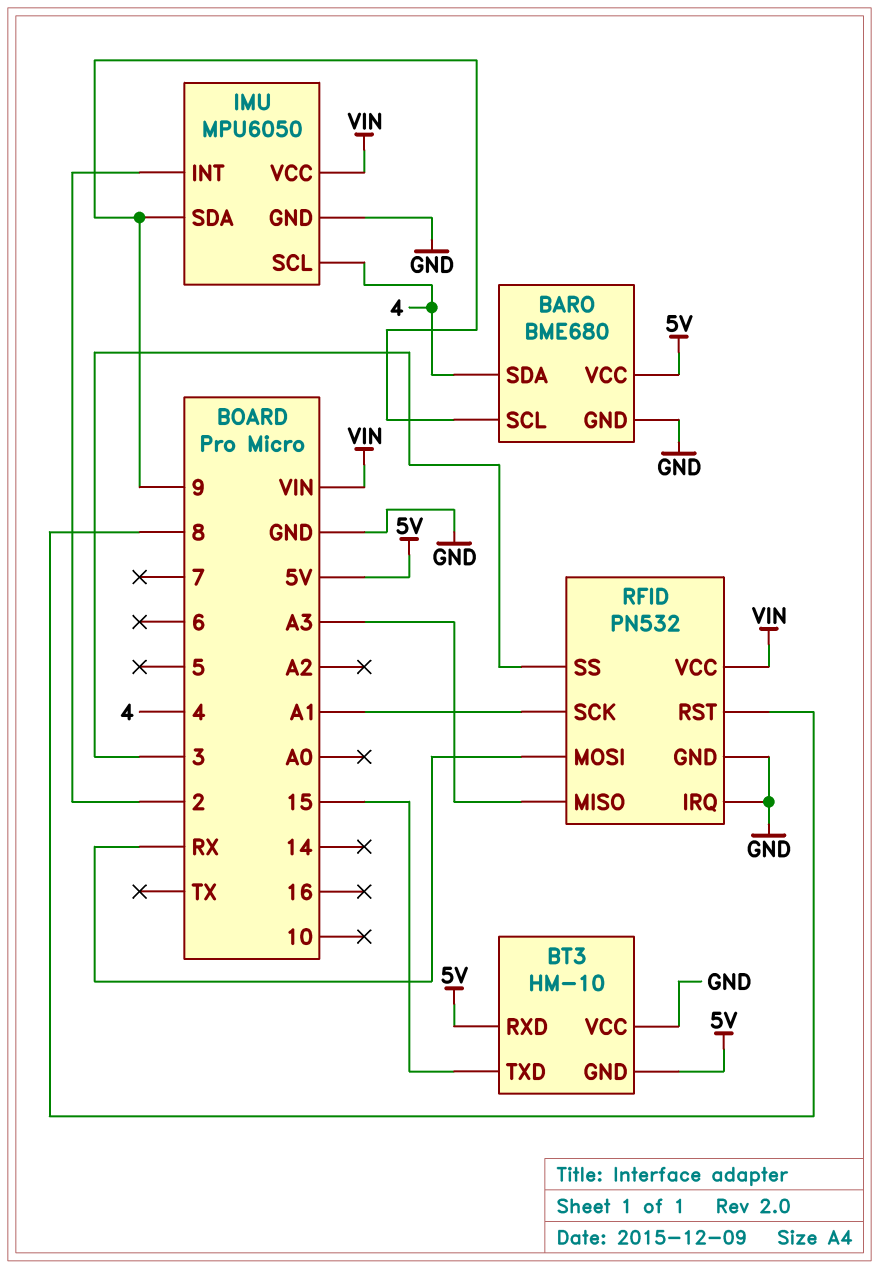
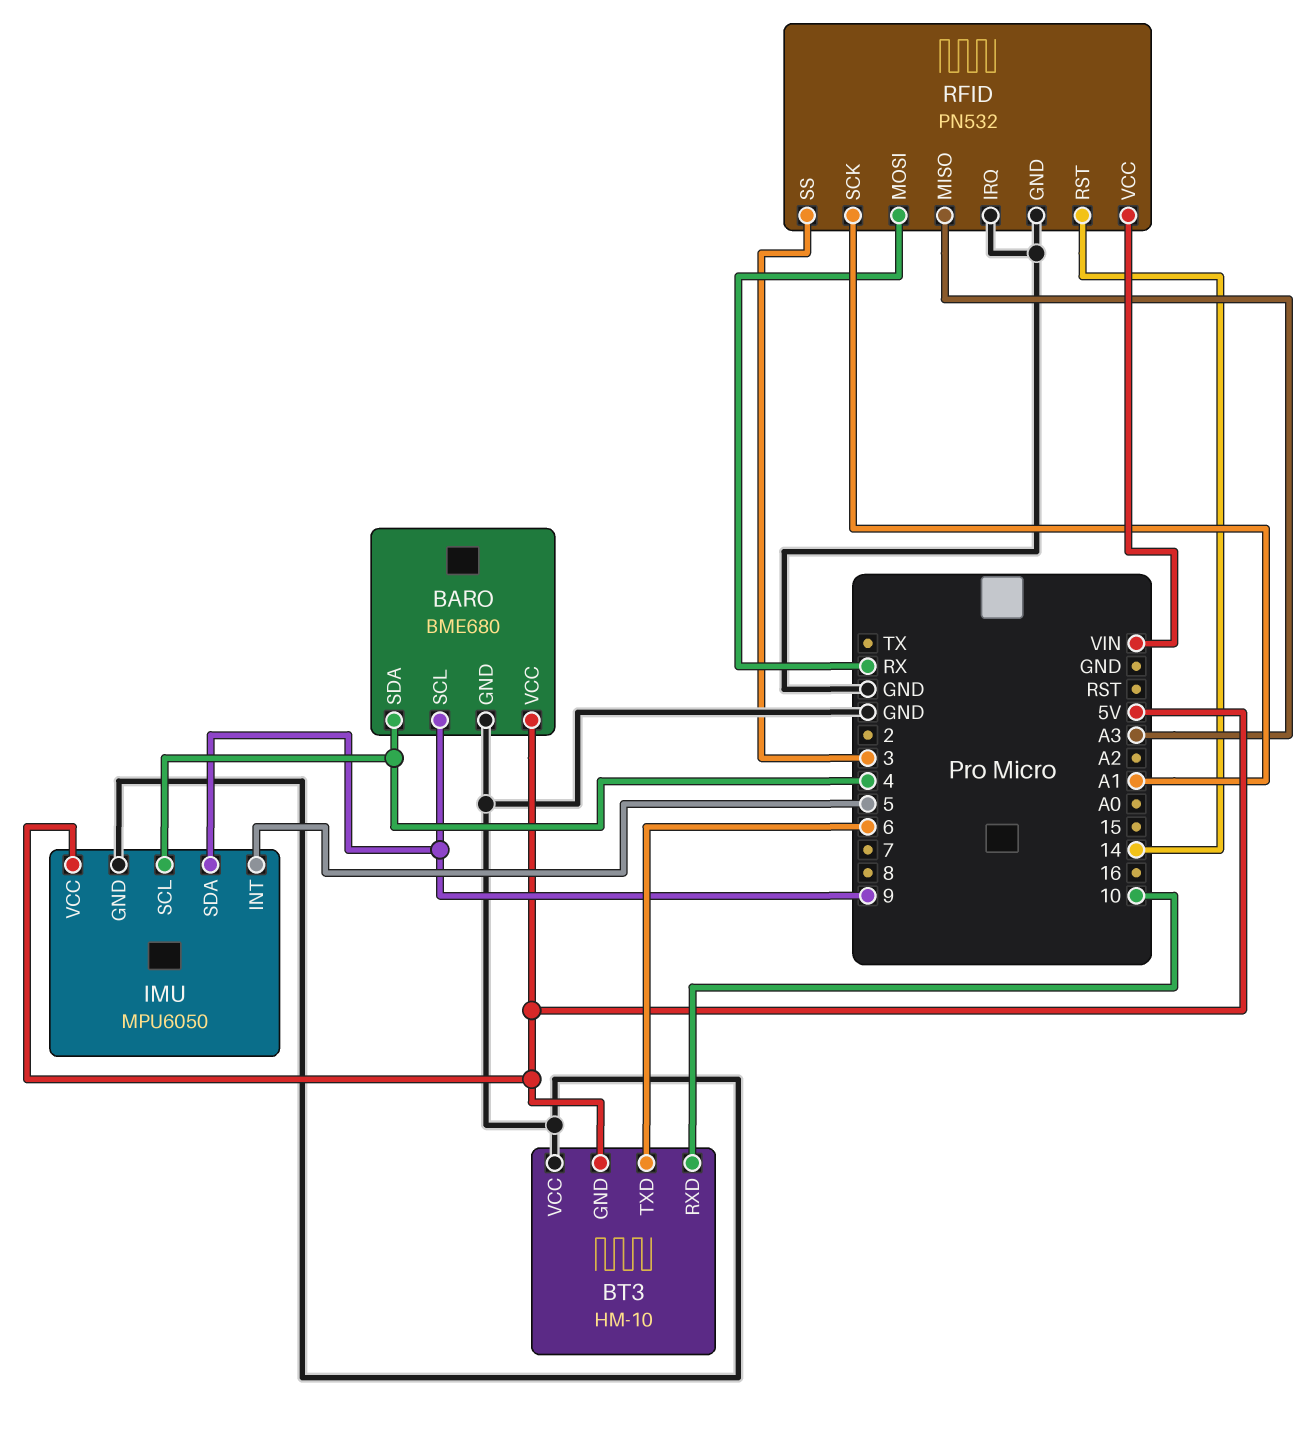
BT3 pin RXD: 5V -> 10
BT3 pin TXD: 15 -> 6
IMU pin INT: 2 -> 5
IMU pin VCC: VIN -> 5V
RFID pin RST: 8 -> 14

